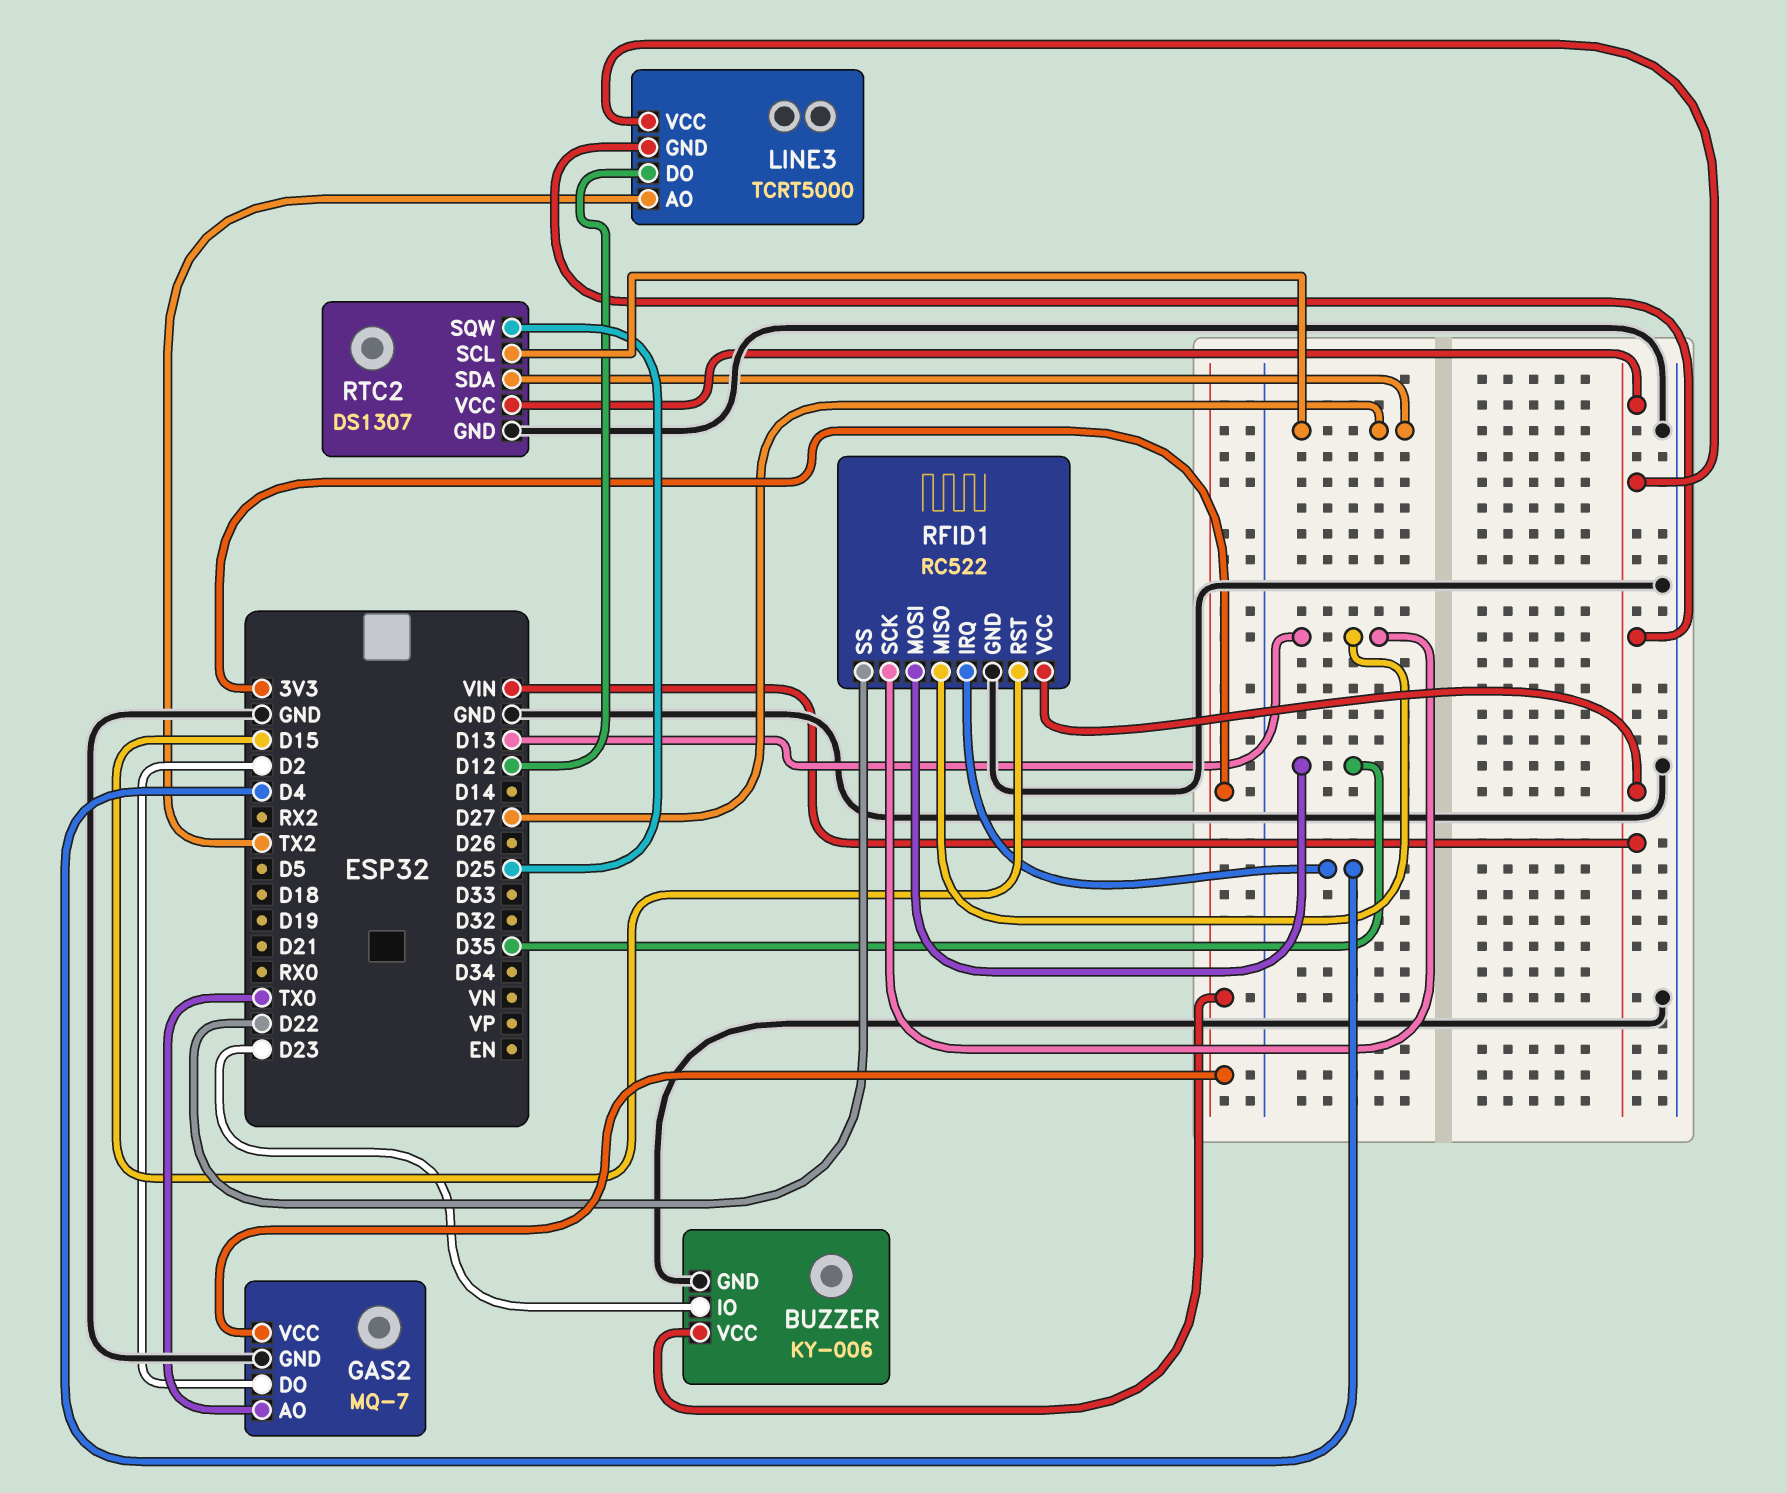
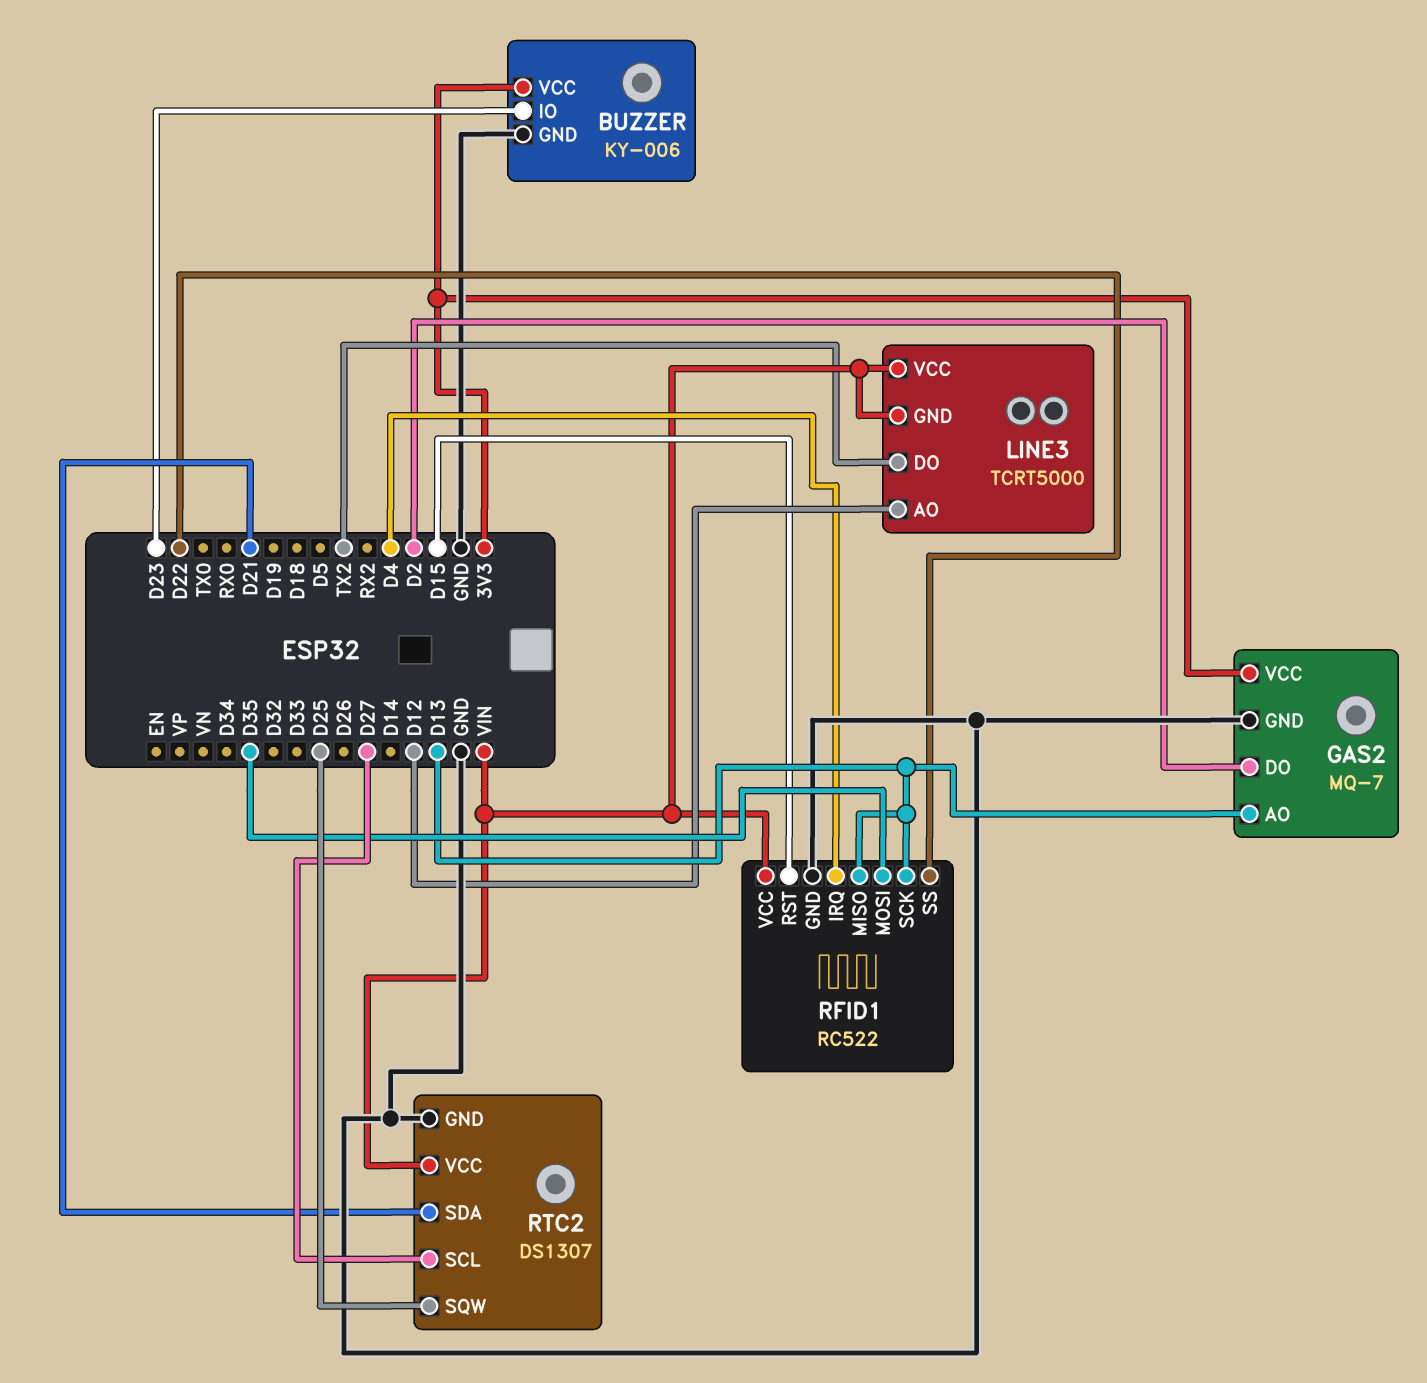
GAS2 pin AO: TX0 -> D13
LINE3 pin AO: TX2 -> D12
LINE3 pin DO: D12 -> TX2
RTC2 pin SDA: D27 -> D21

